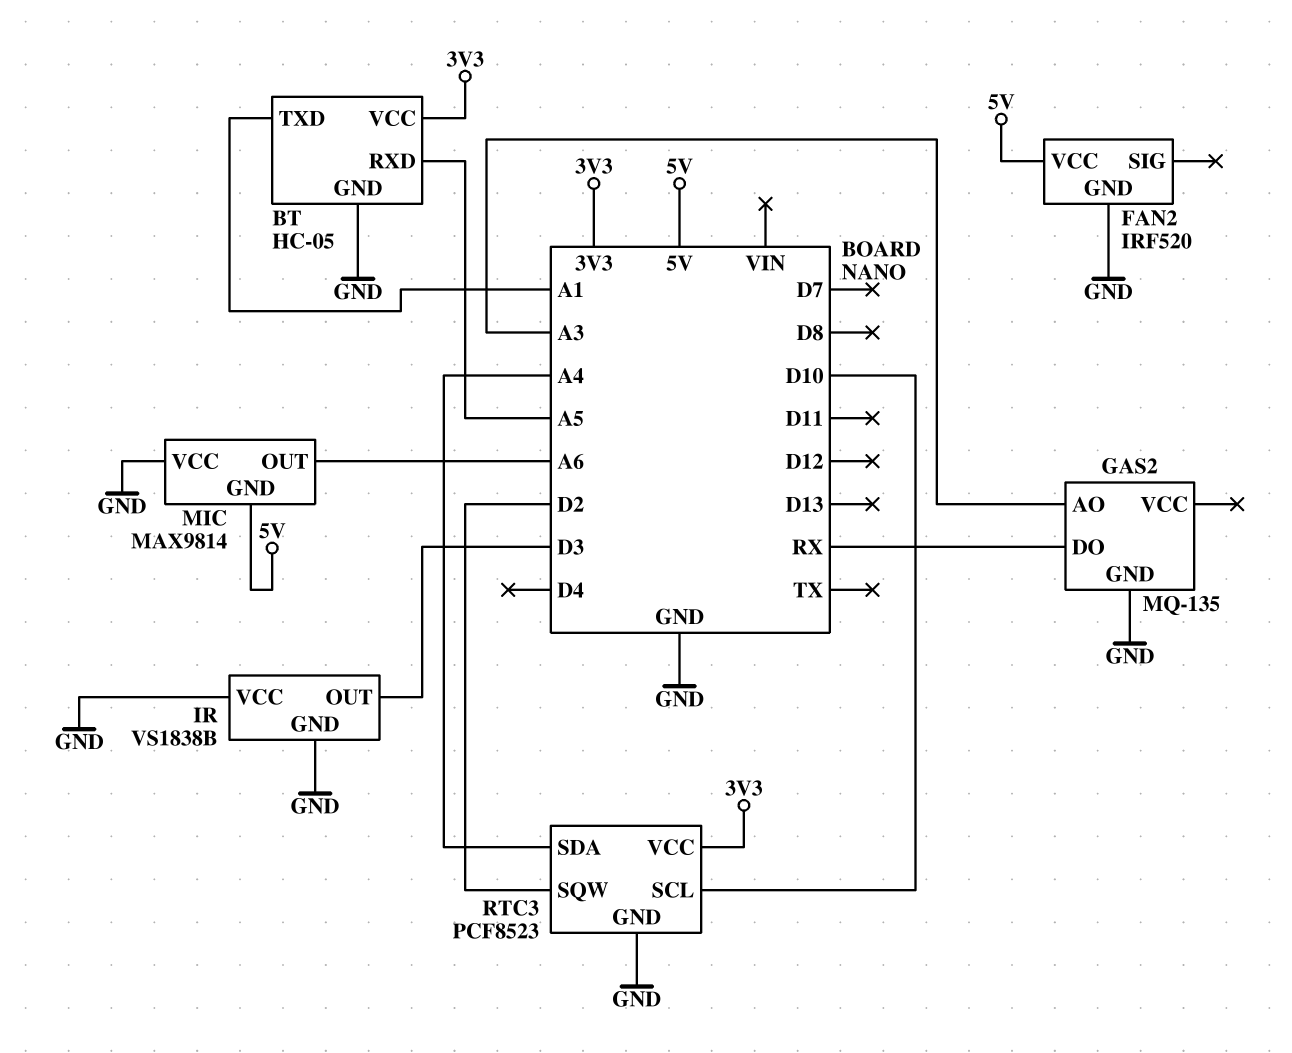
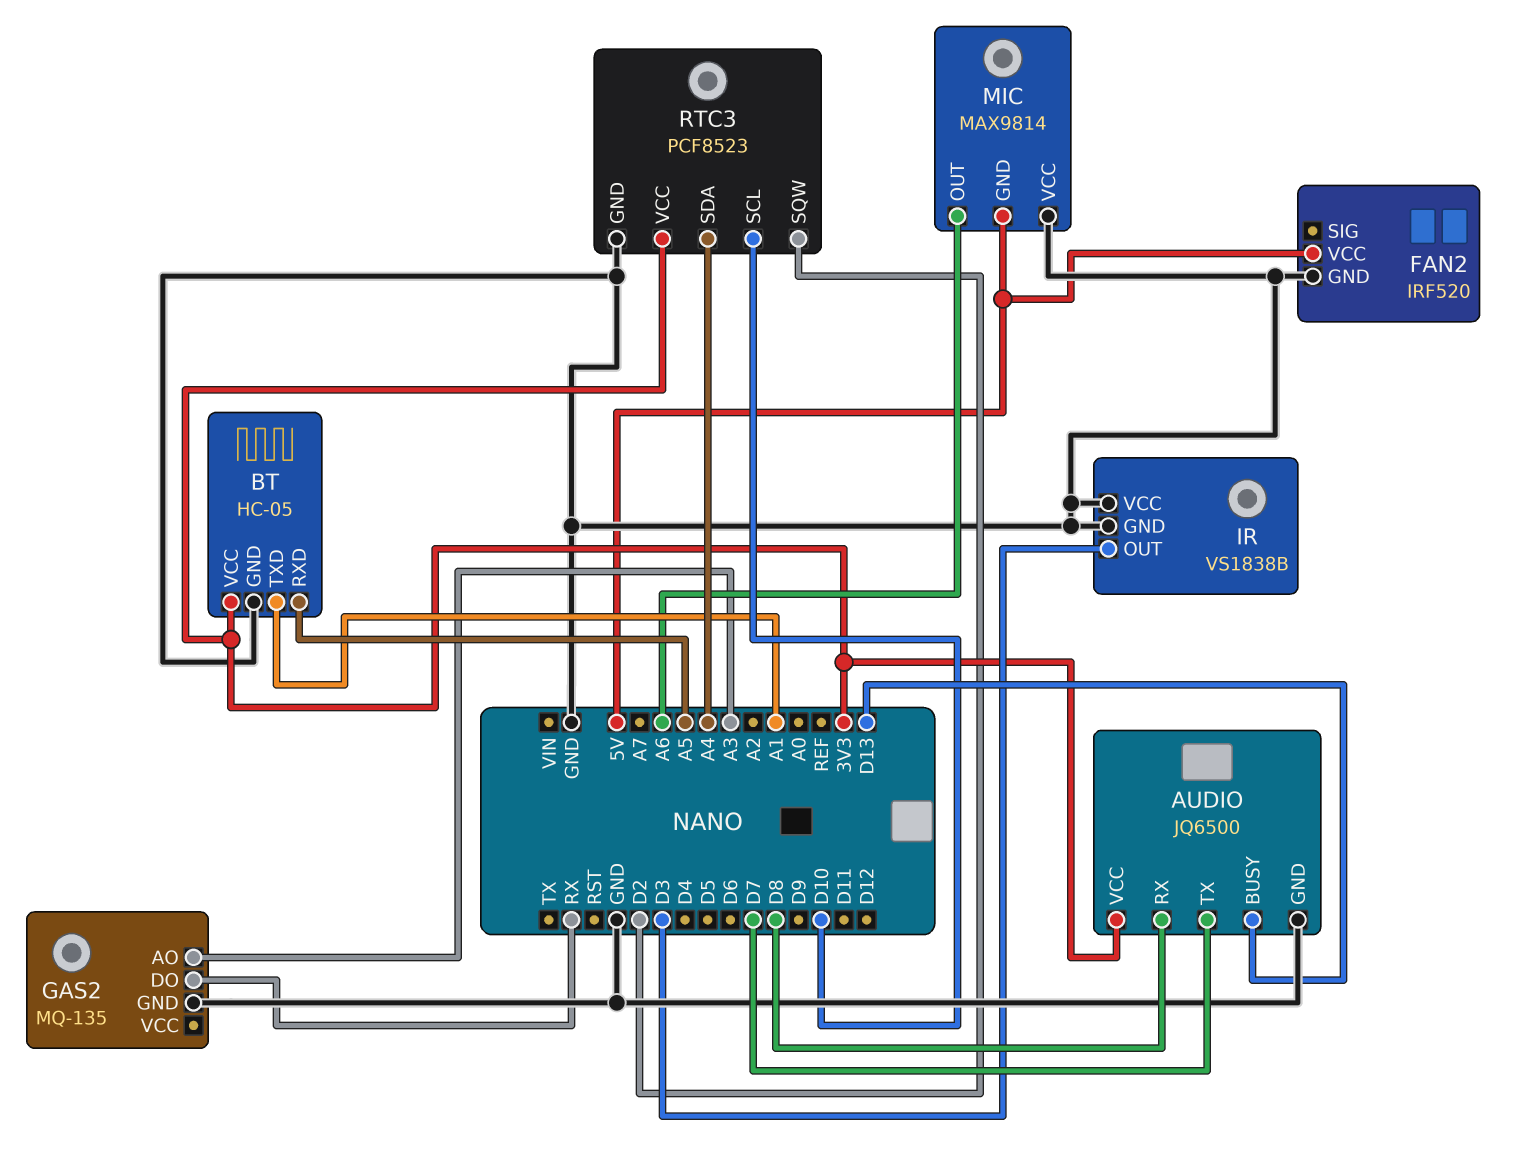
AUDIO: none -> JQ6500
AUDIO pin BUSY: none -> D13
AUDIO pin GND: none -> GND
AUDIO pin RX: none -> D8
AUDIO pin TX: none -> D7
AUDIO pin VCC: none -> 3V3

